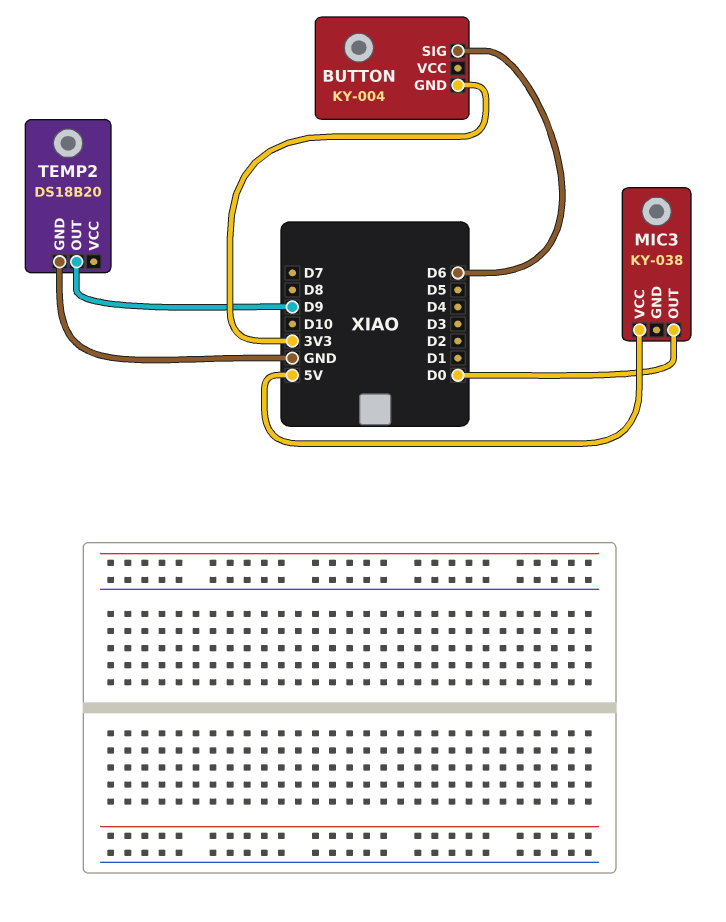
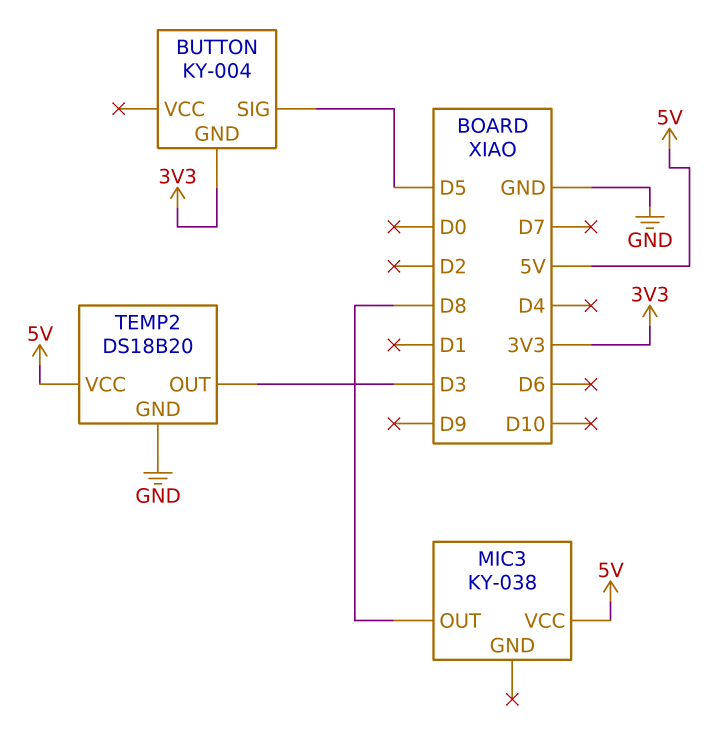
BUTTON pin SIG: D6 -> D5
MIC3 pin OUT: D0 -> D8
TEMP2 pin OUT: D9 -> D3
TEMP2 pin VCC: none -> 5V

